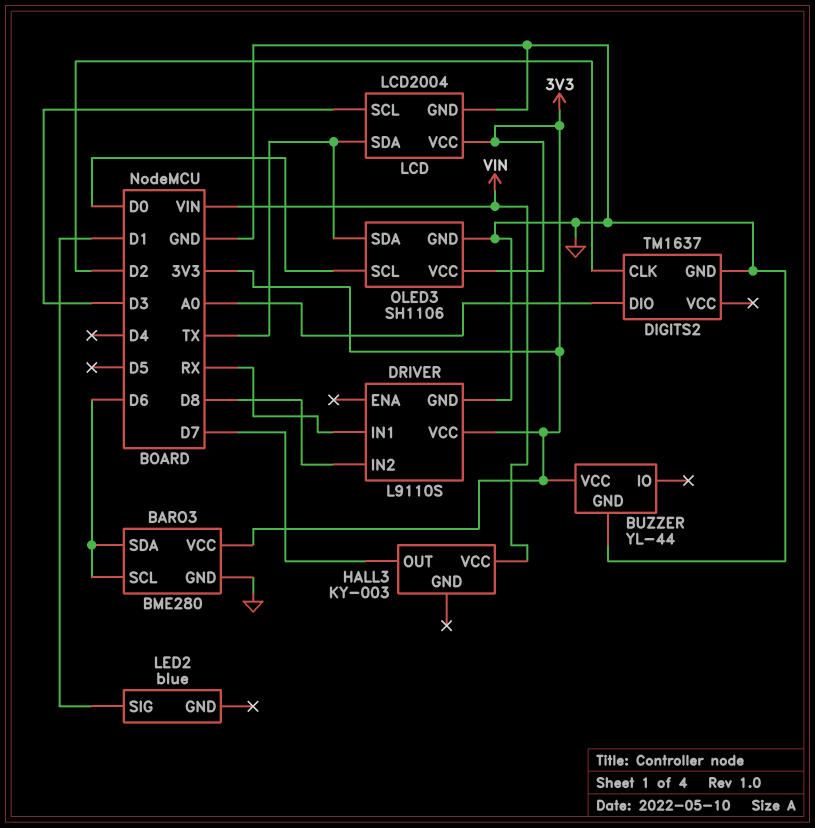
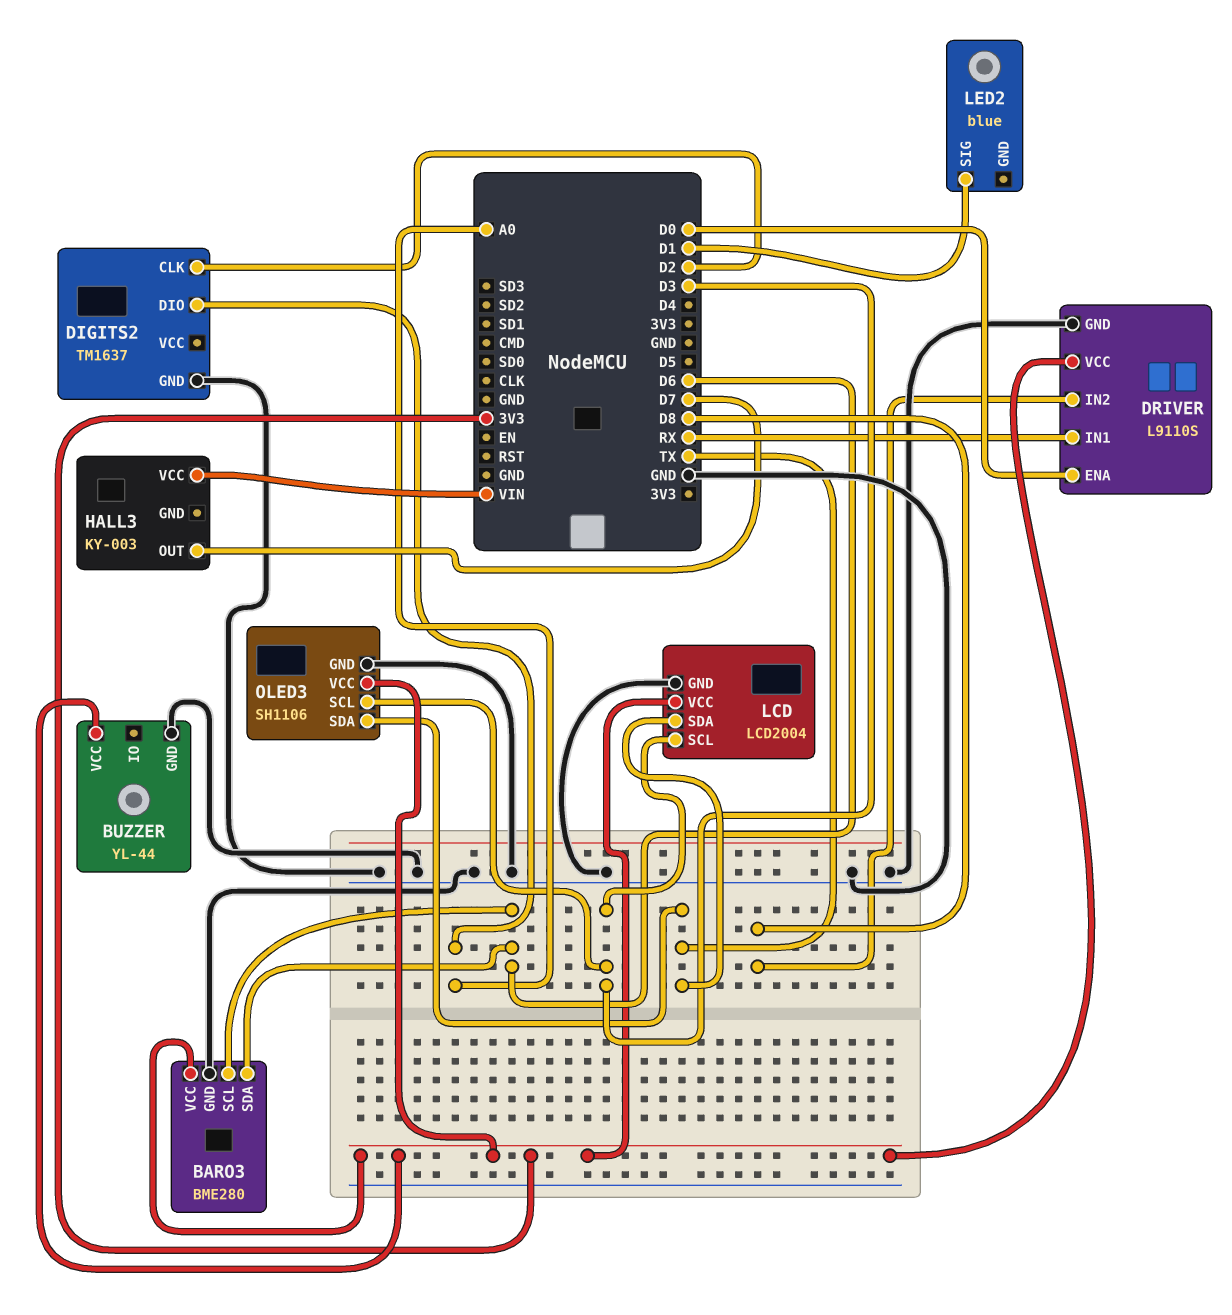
DRIVER pin ENA: none -> D0
OLED3 pin SCL: D0 -> D3

